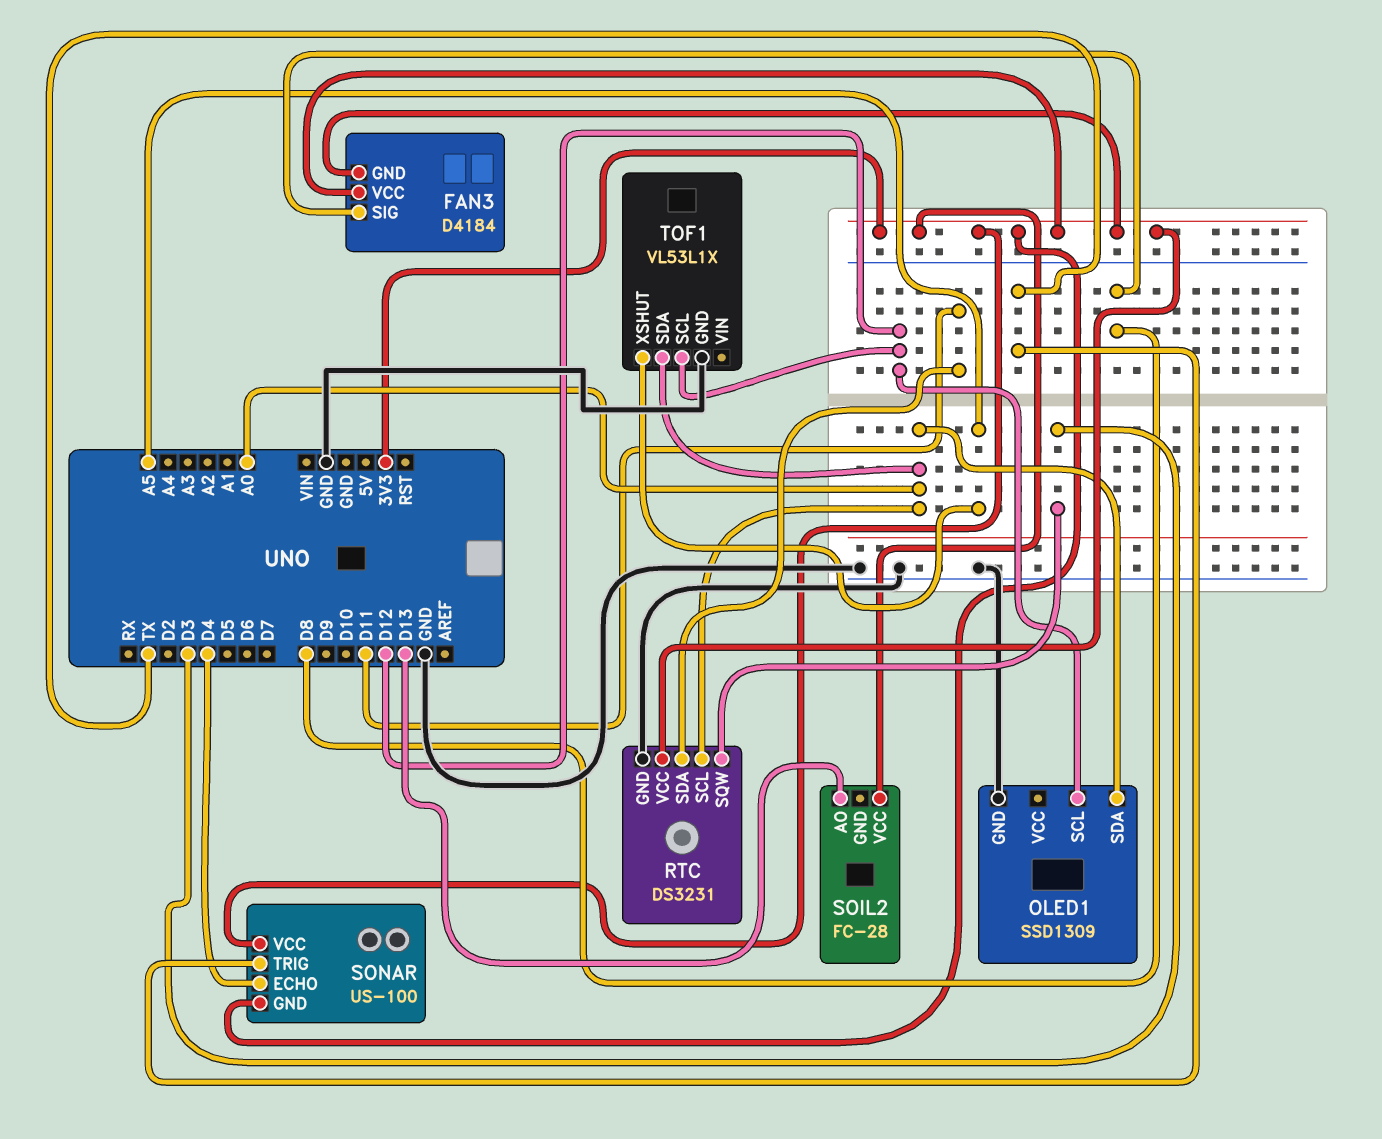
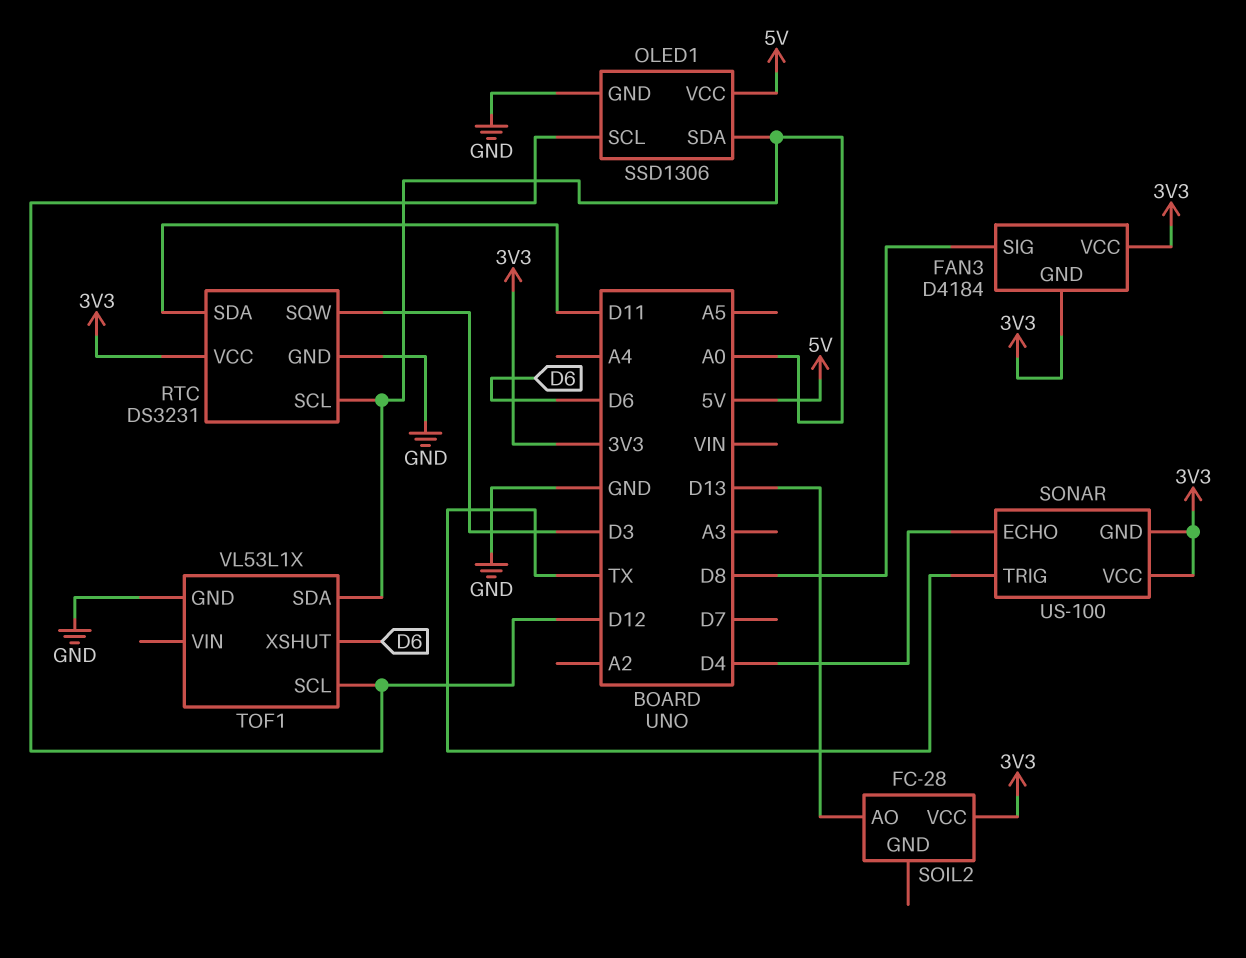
OLED1: SSD1309 -> SSD1306
OLED1 pin VCC: none -> 5V
TOF1 pin XSHUT: A5 -> D6

